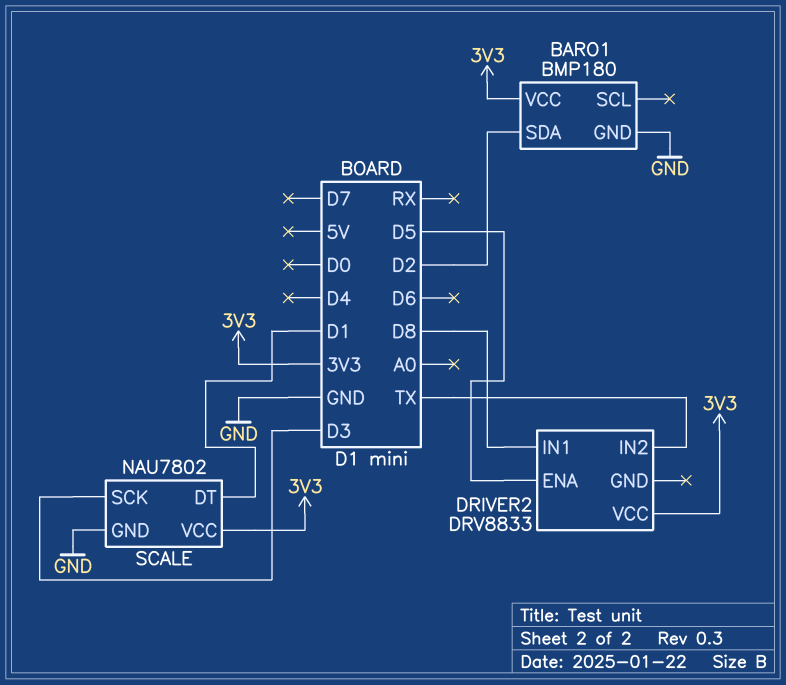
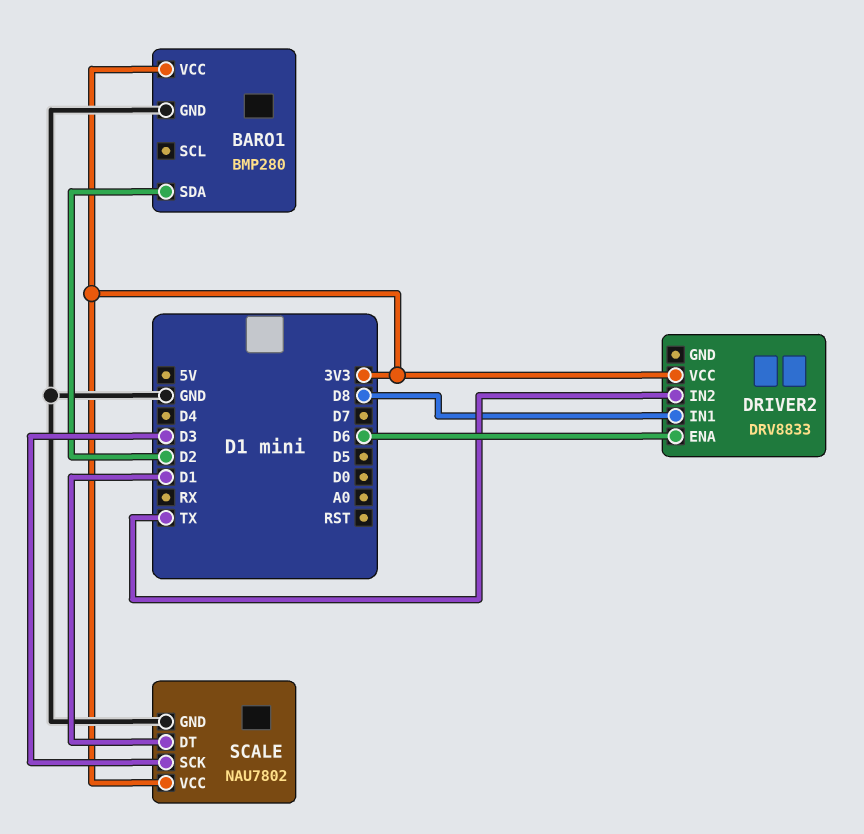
BARO1: BMP180 -> BMP280
DRIVER2 pin ENA: D5 -> D6

